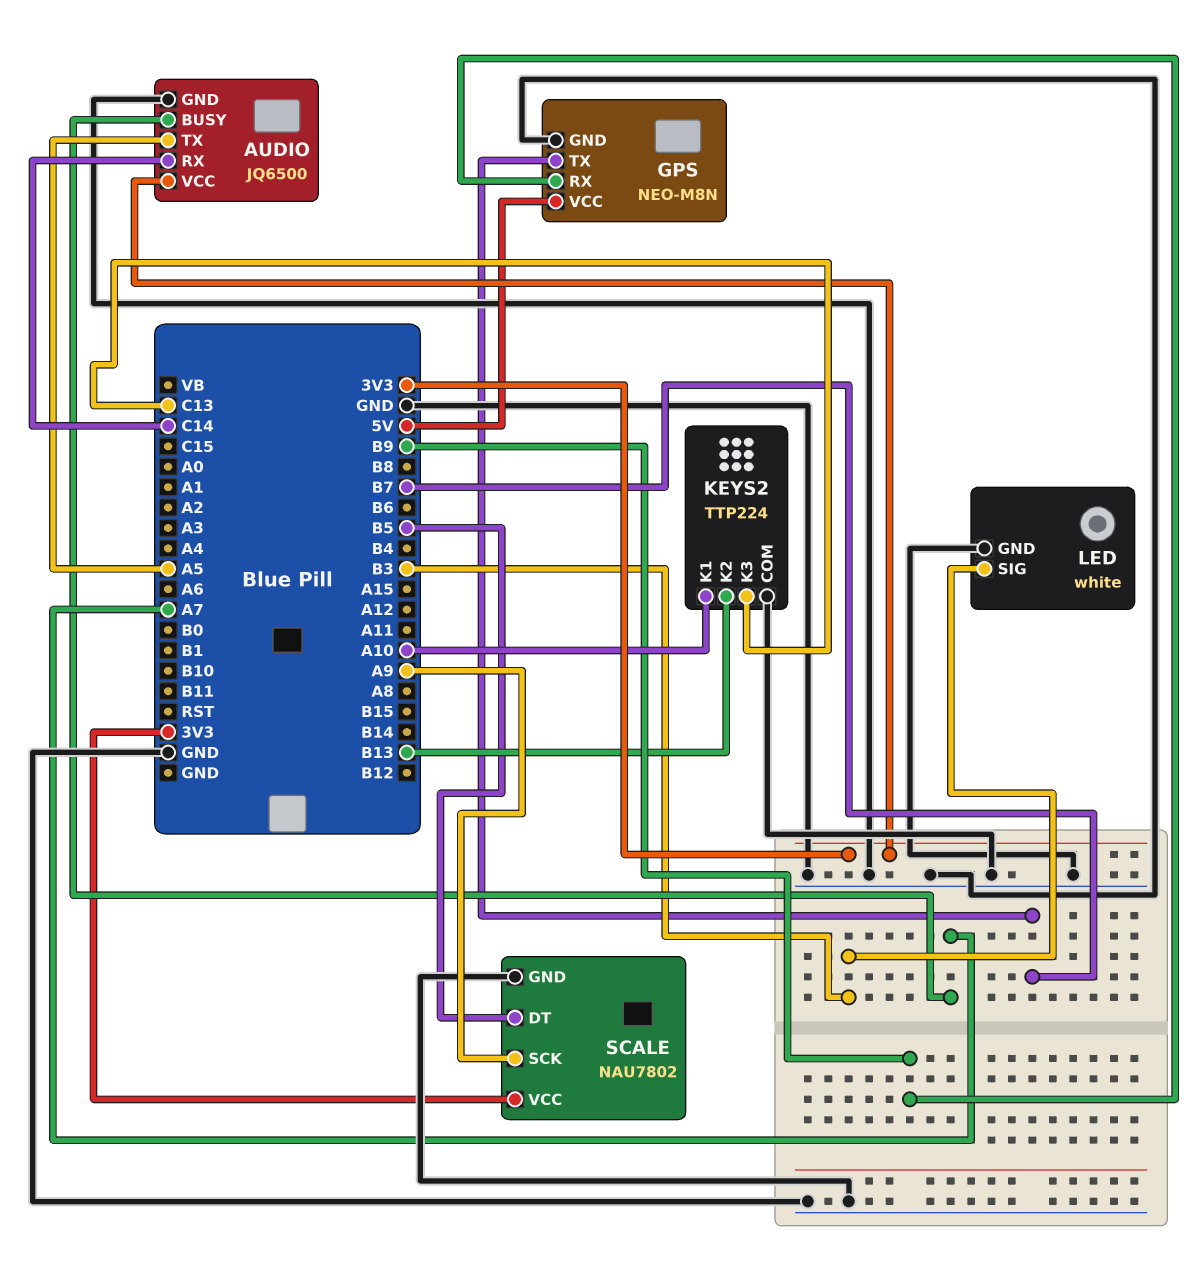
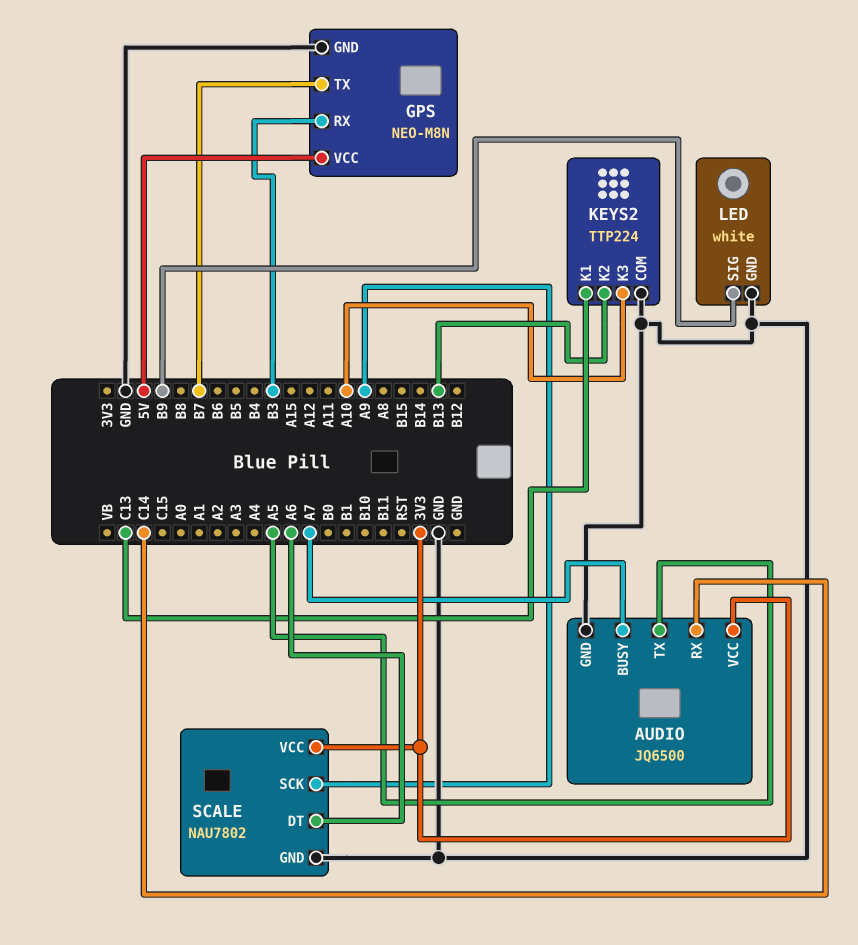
GPS pin RX: B9 -> B3
KEYS2 pin K1: A10 -> C13
KEYS2 pin K3: C13 -> A10
LED pin SIG: B3 -> B9
SCALE pin DT: B5 -> A6

